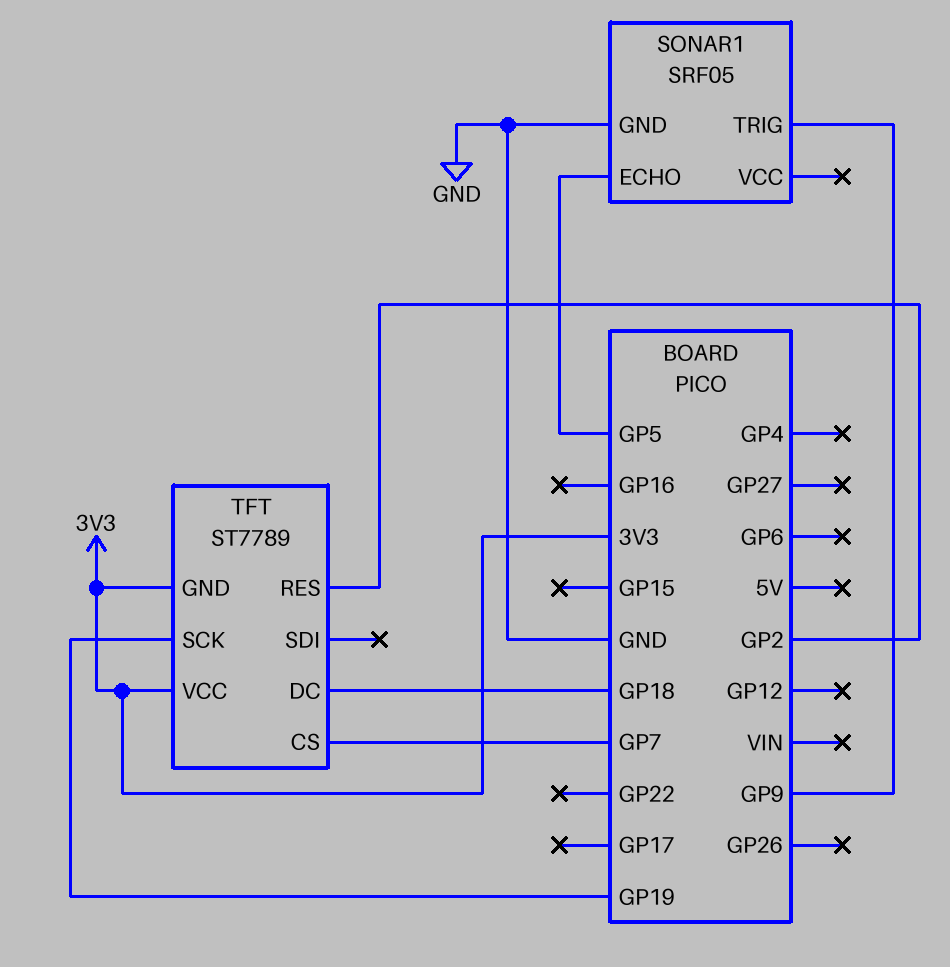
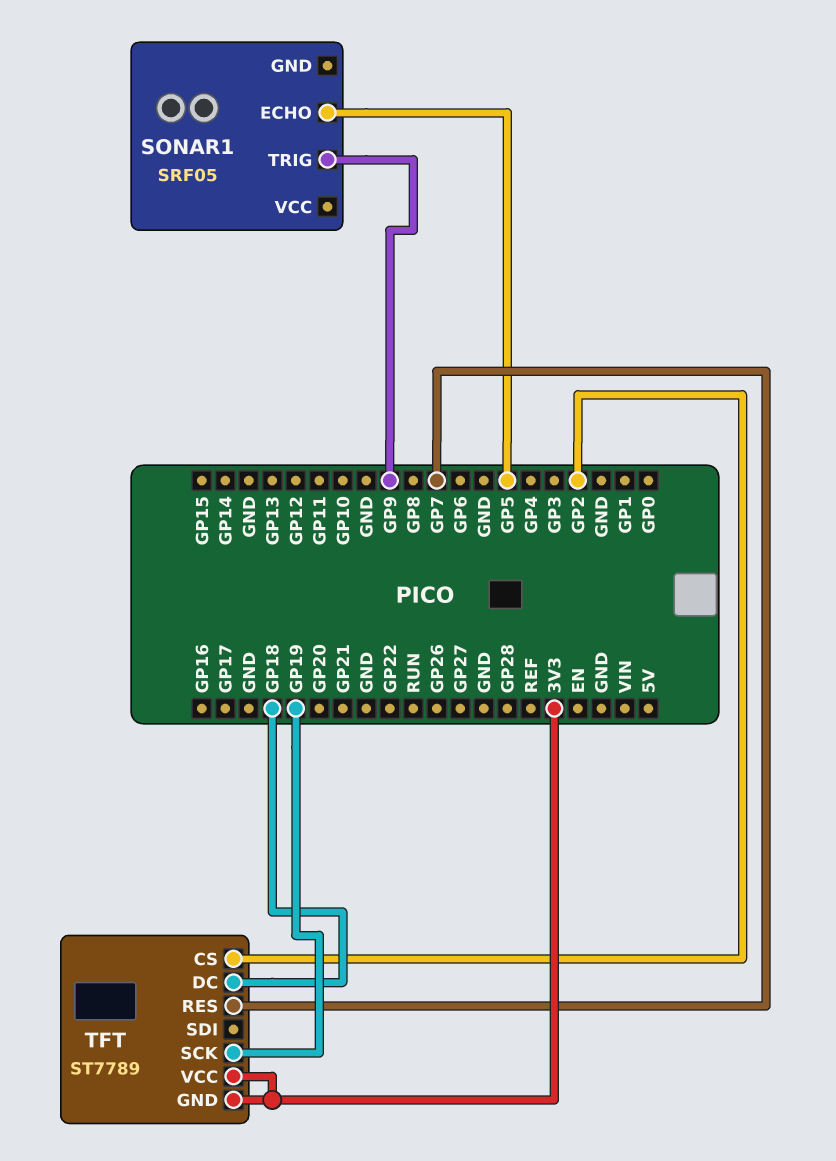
SONAR1 pin GND: GND -> none
TFT pin CS: GP7 -> GP2
TFT pin RES: GP2 -> GP7

